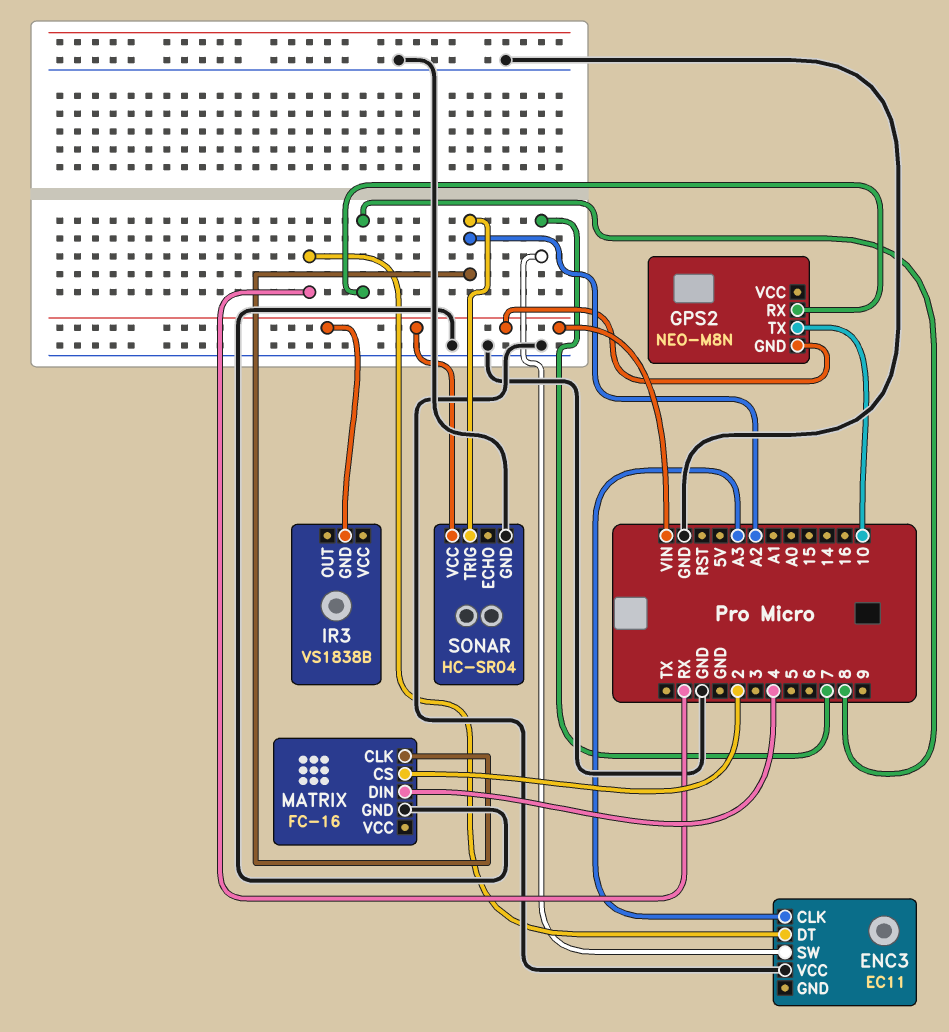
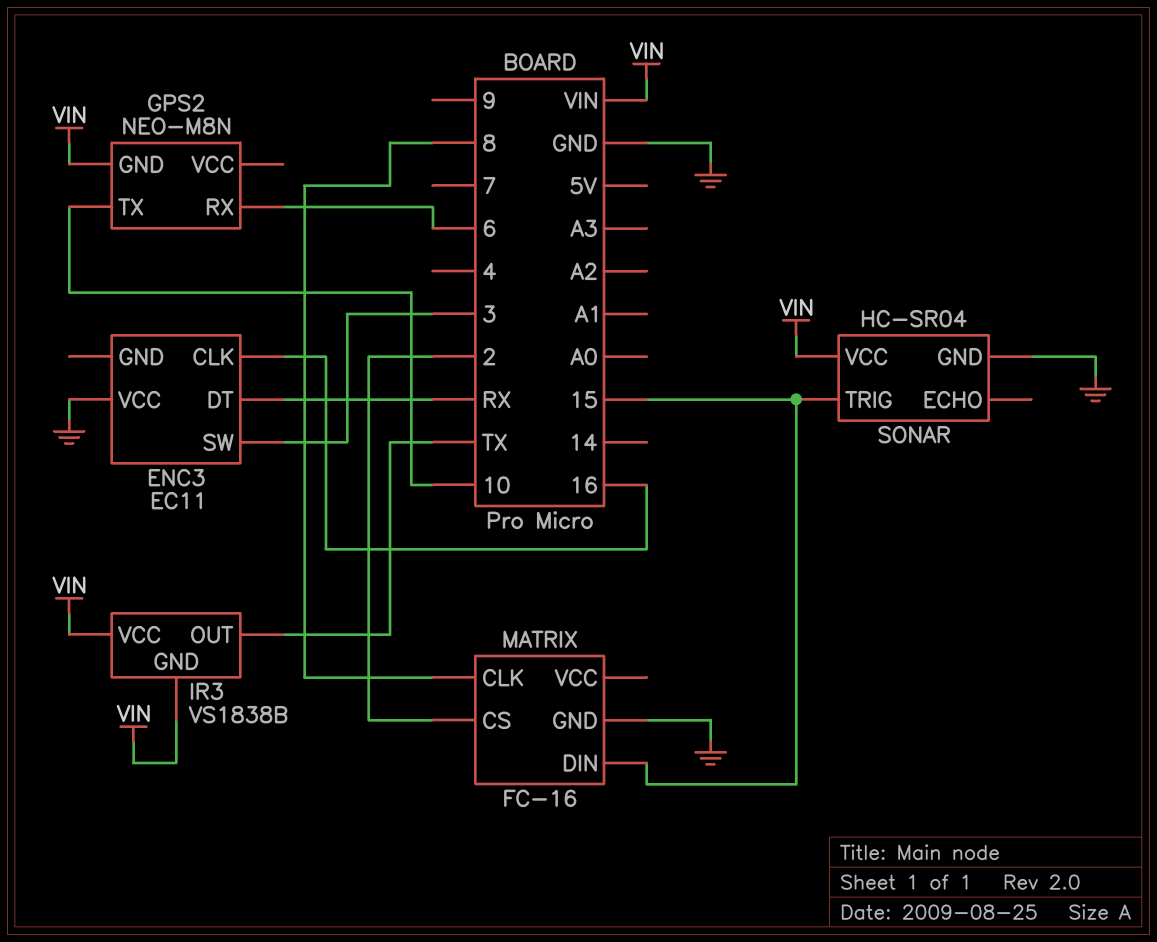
ENC3 pin CLK: A3 -> 16
ENC3 pin SW: 7 -> 3
GPS2 pin RX: 8 -> 6
IR3 pin OUT: none -> TX
IR3 pin VCC: none -> VIN
MATRIX pin CLK: A2 -> 8
MATRIX pin DIN: 4 -> 15
SONAR pin TRIG: A2 -> 15

